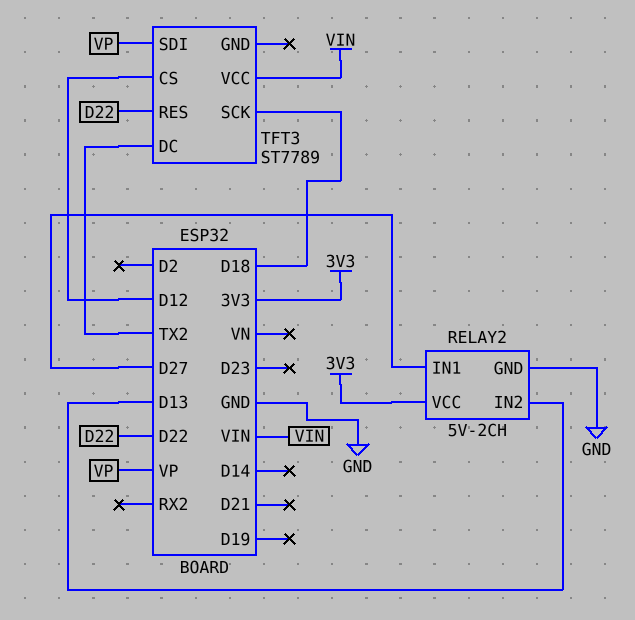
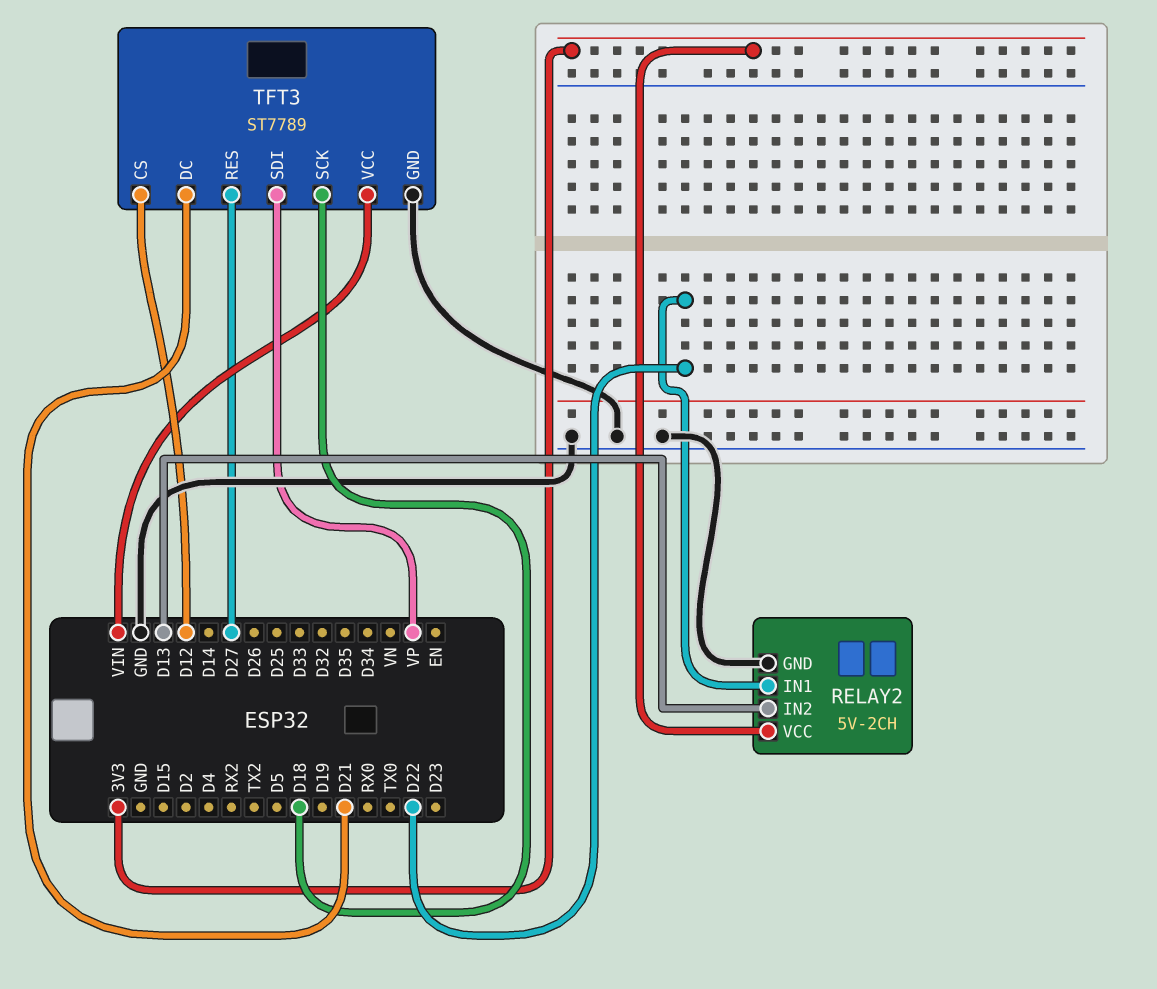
RELAY2 pin IN1: D27 -> D22
TFT3 pin DC: TX2 -> D21
TFT3 pin GND: none -> GND
TFT3 pin RES: D22 -> D27

